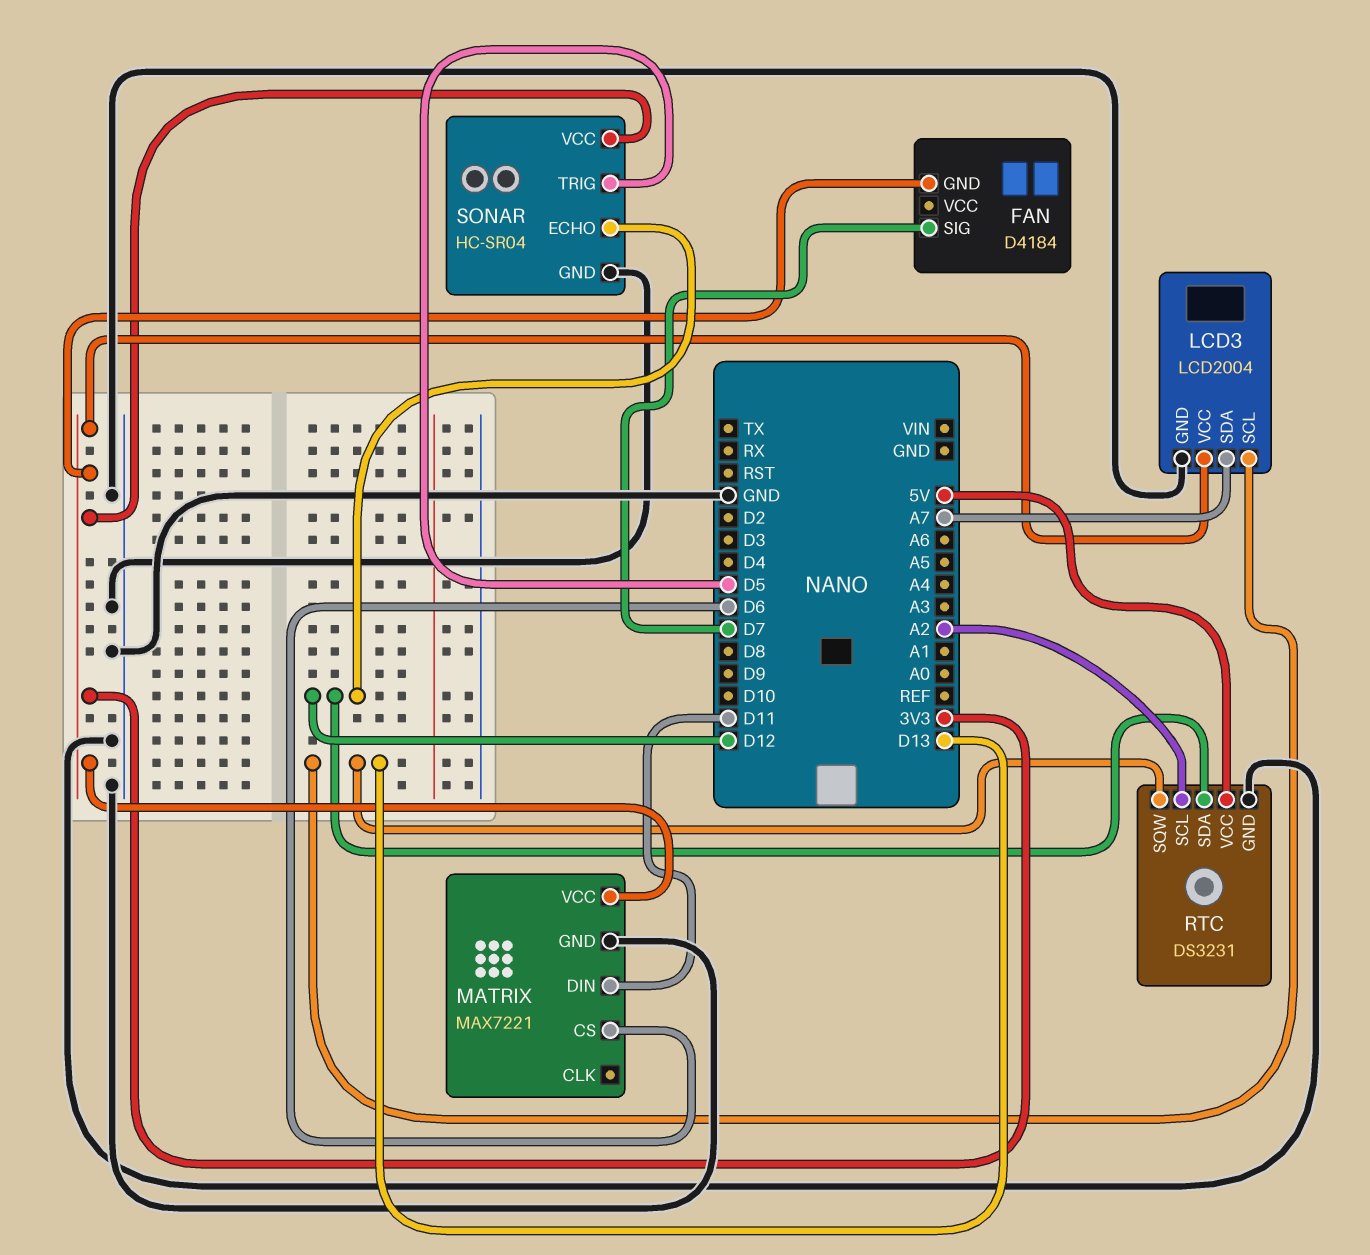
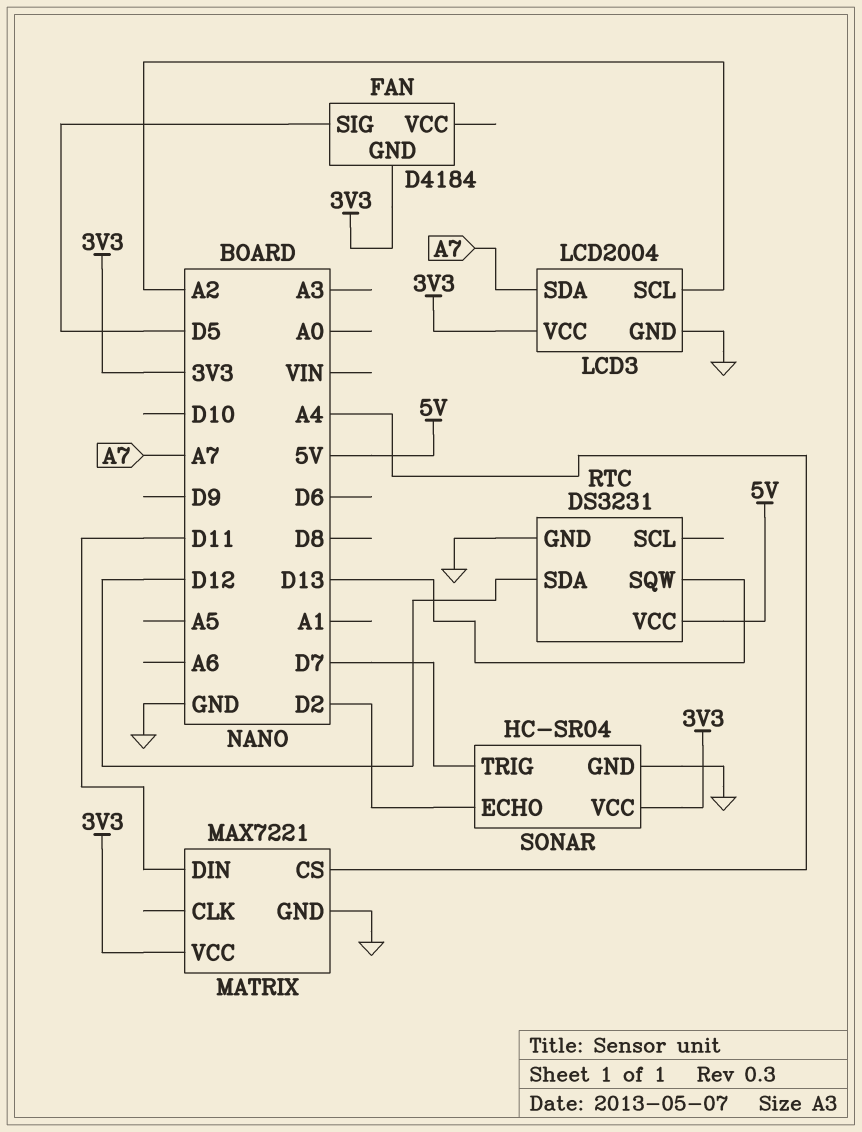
FAN pin SIG: D7 -> D5
LCD3 pin SCL: D13 -> A2
MATRIX pin CS: D6 -> A4
RTC pin SCL: A2 -> none
SONAR pin ECHO: D12 -> D2
SONAR pin TRIG: D5 -> D7

